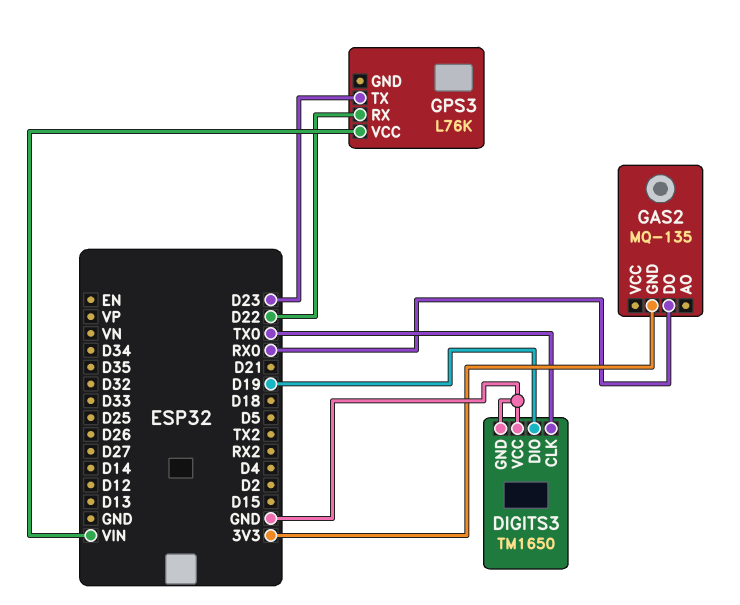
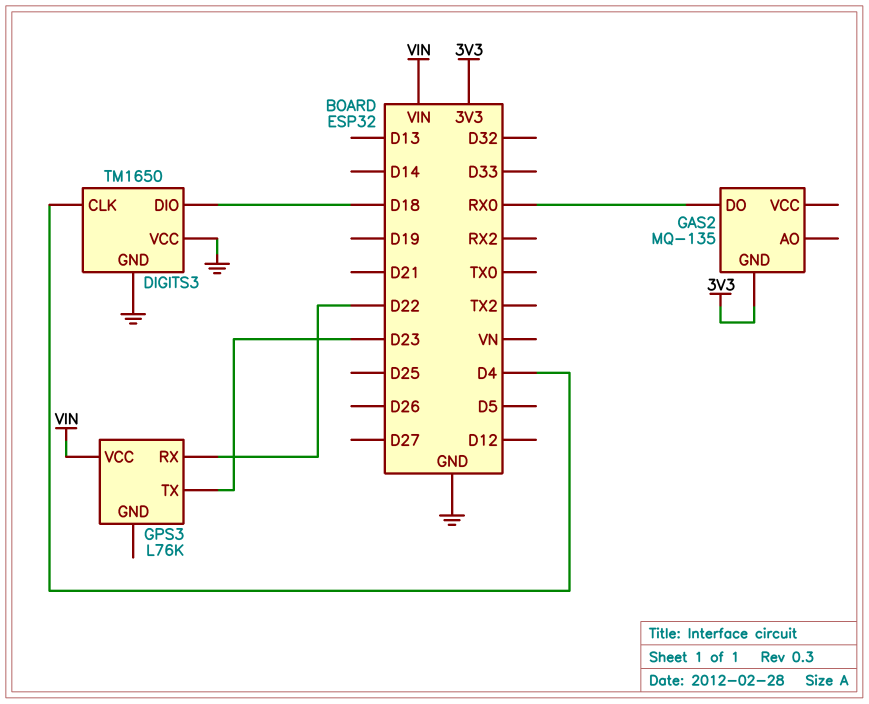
DIGITS3 pin CLK: TX0 -> D4
DIGITS3 pin DIO: D19 -> D18

